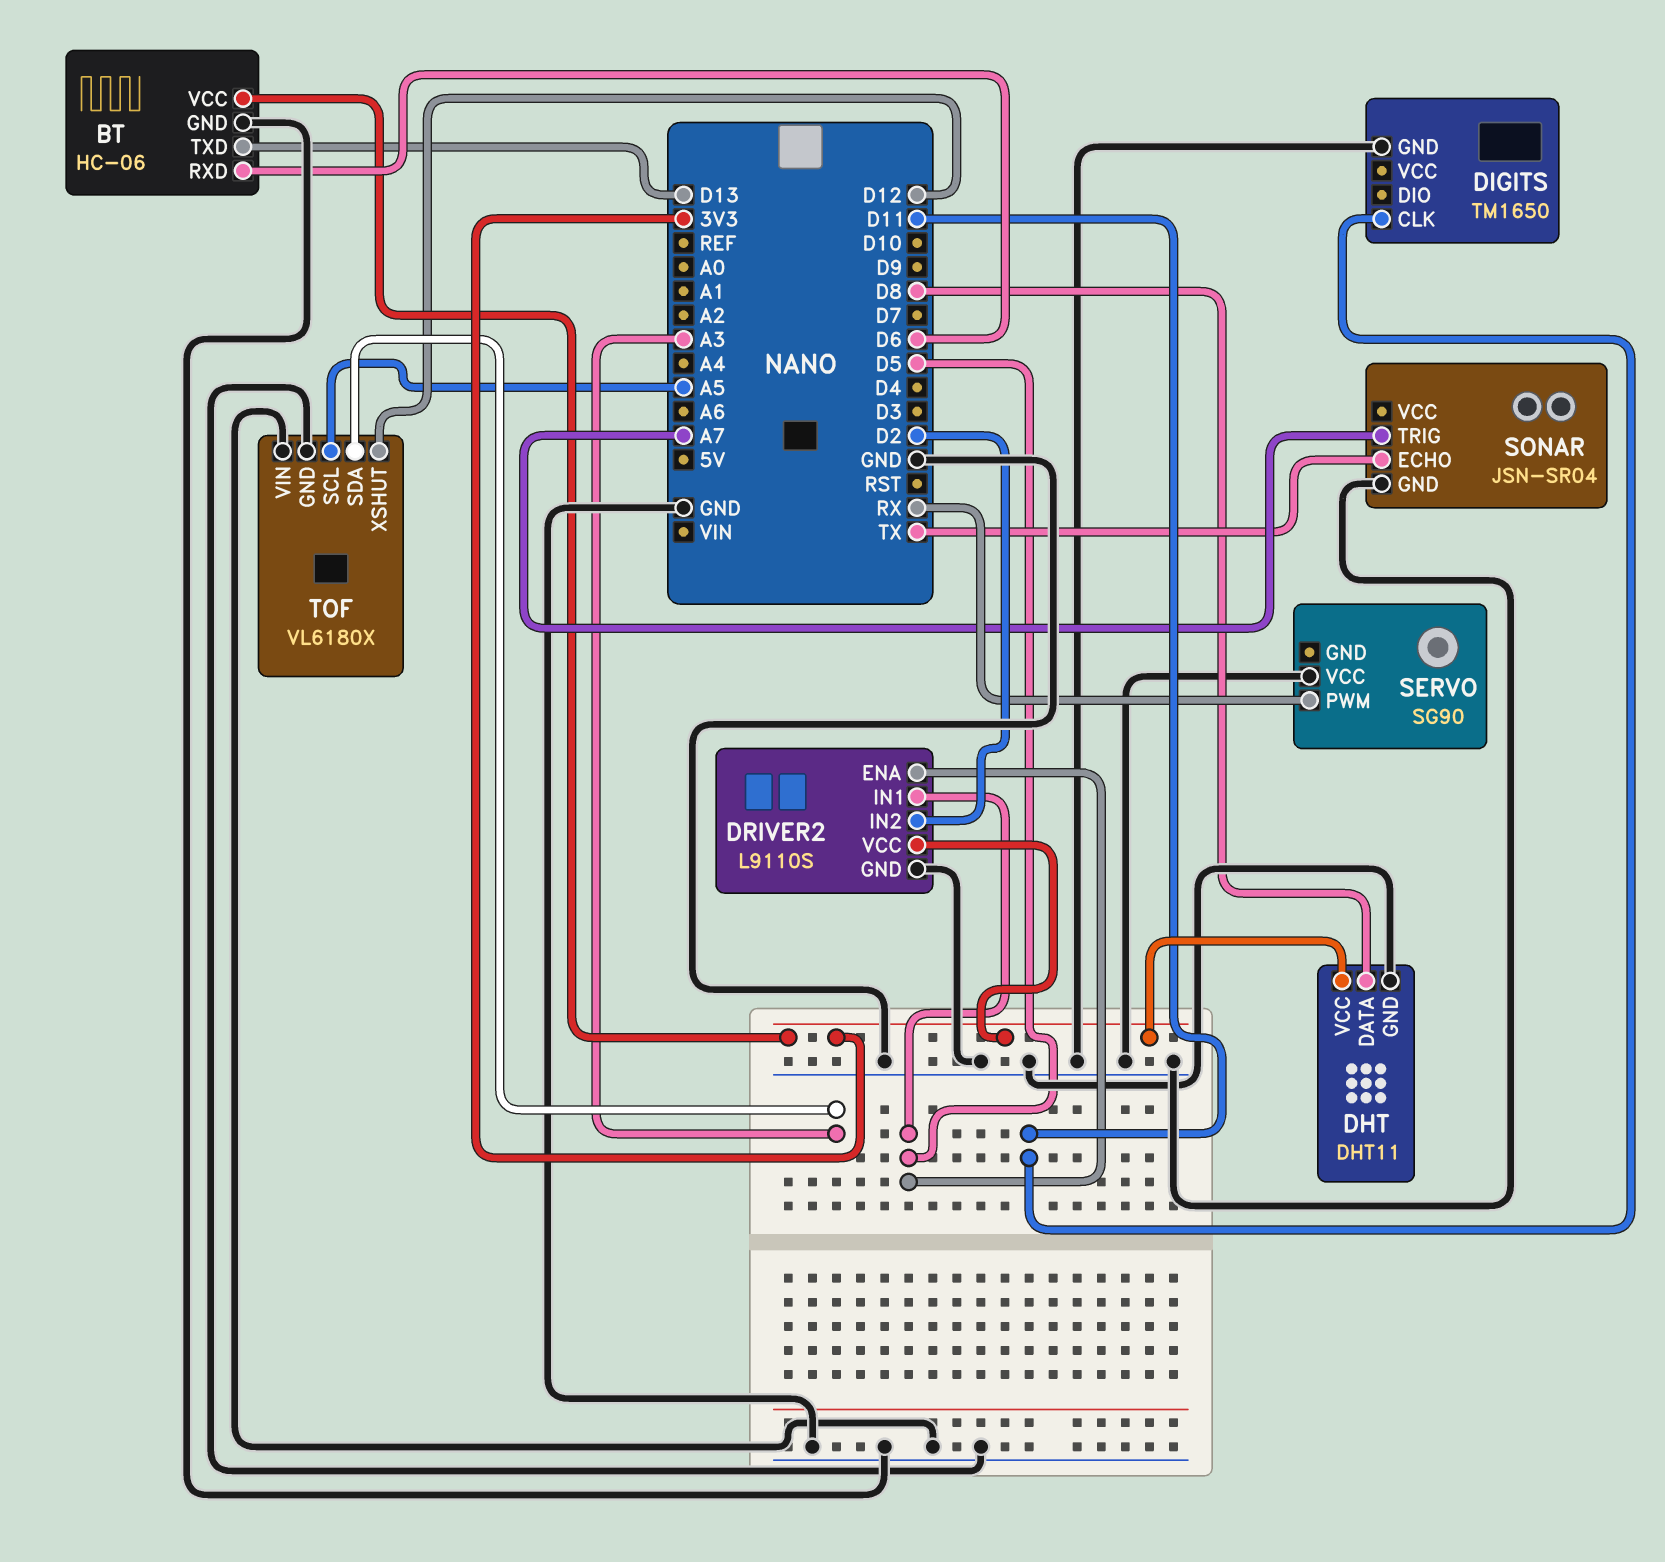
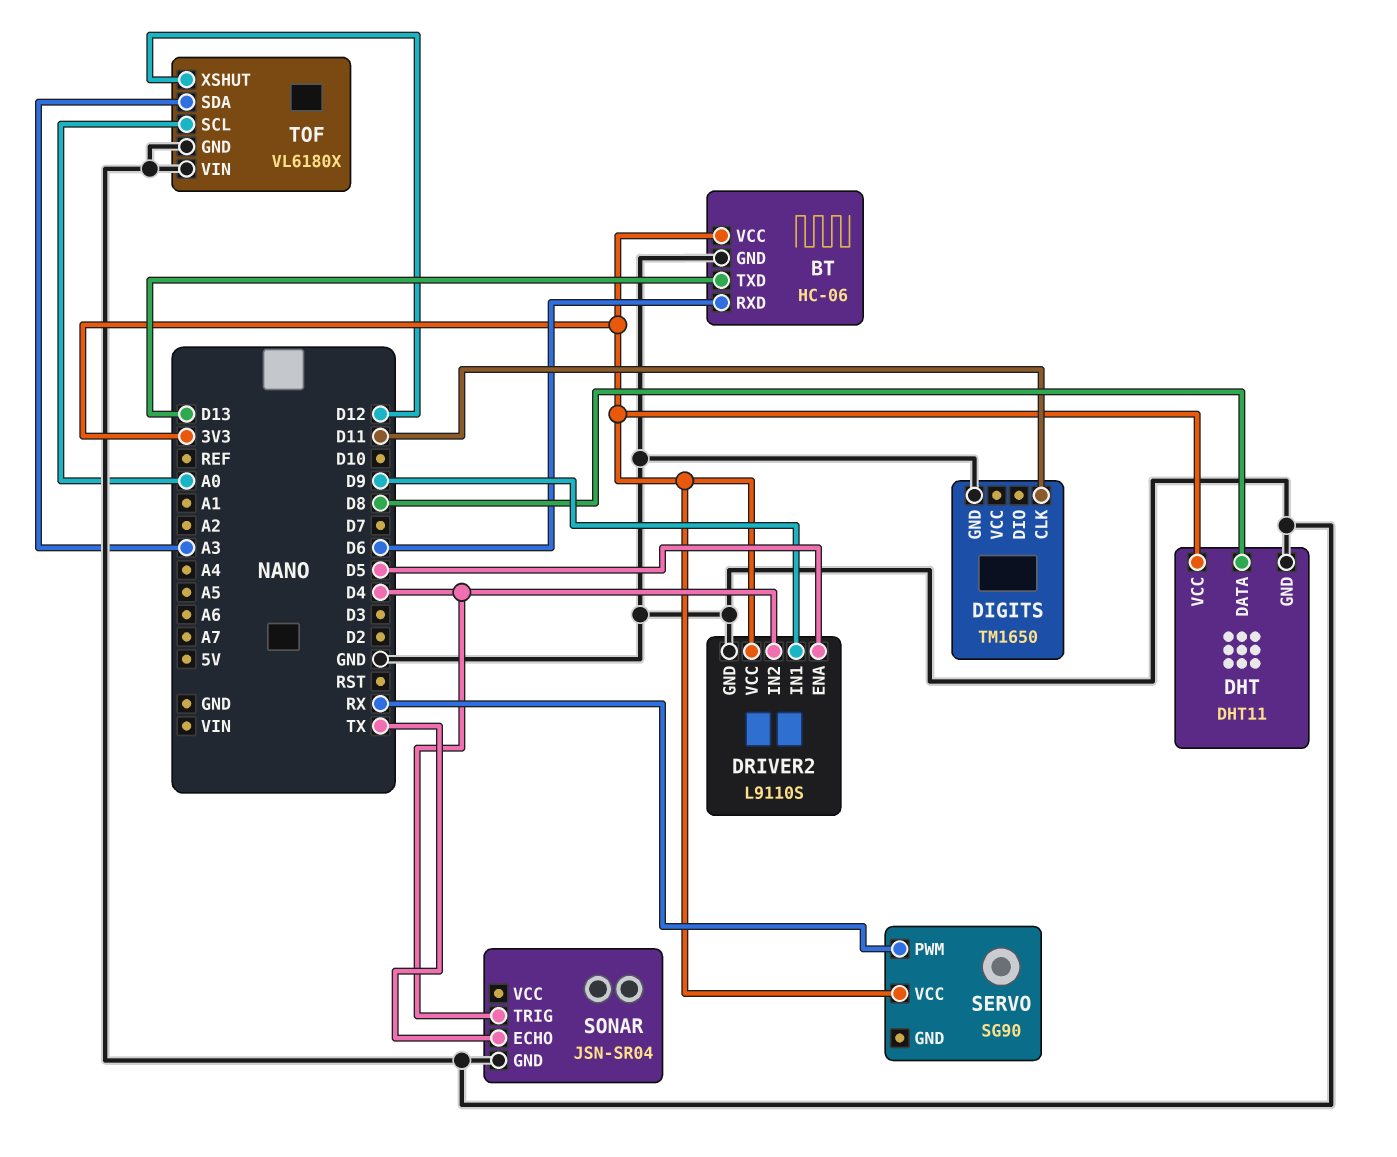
DRIVER2 pin IN1: D5 -> D9
DRIVER2 pin IN2: D2 -> D4
SERVO pin VCC: GND -> 3V3
SONAR pin TRIG: A7 -> D4
TOF pin SCL: A5 -> A0

